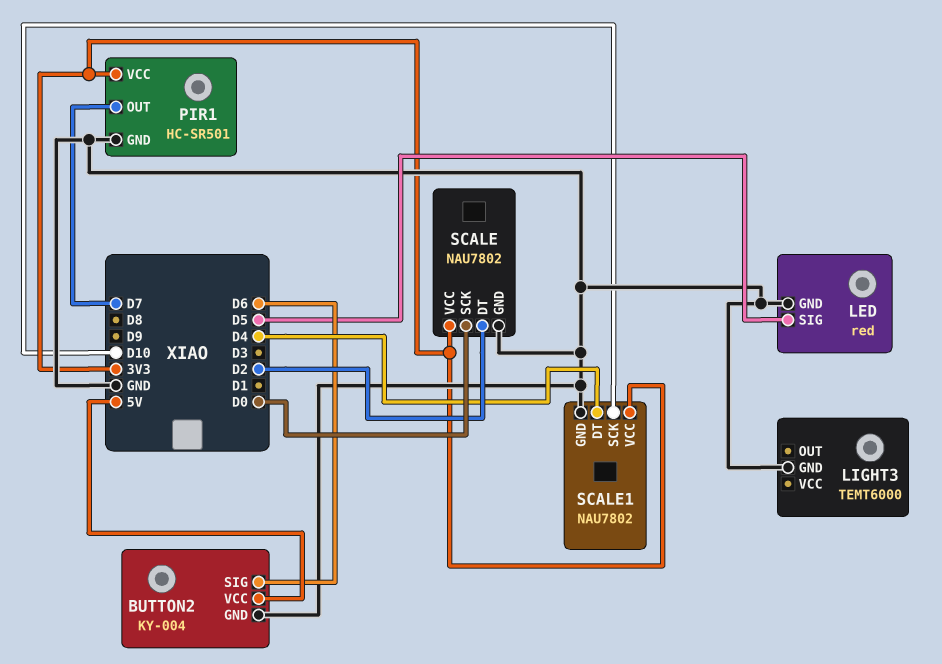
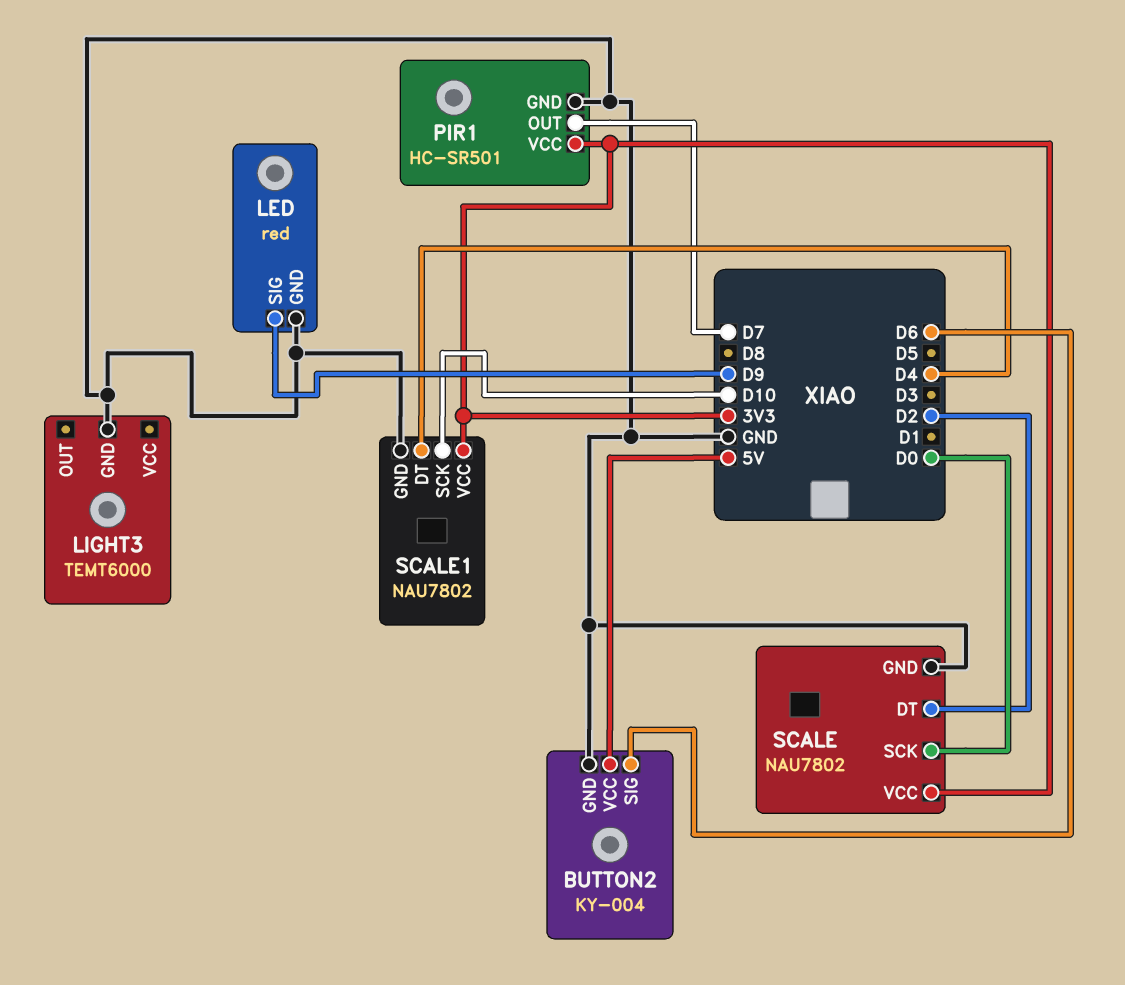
LED pin SIG: D5 -> D9

